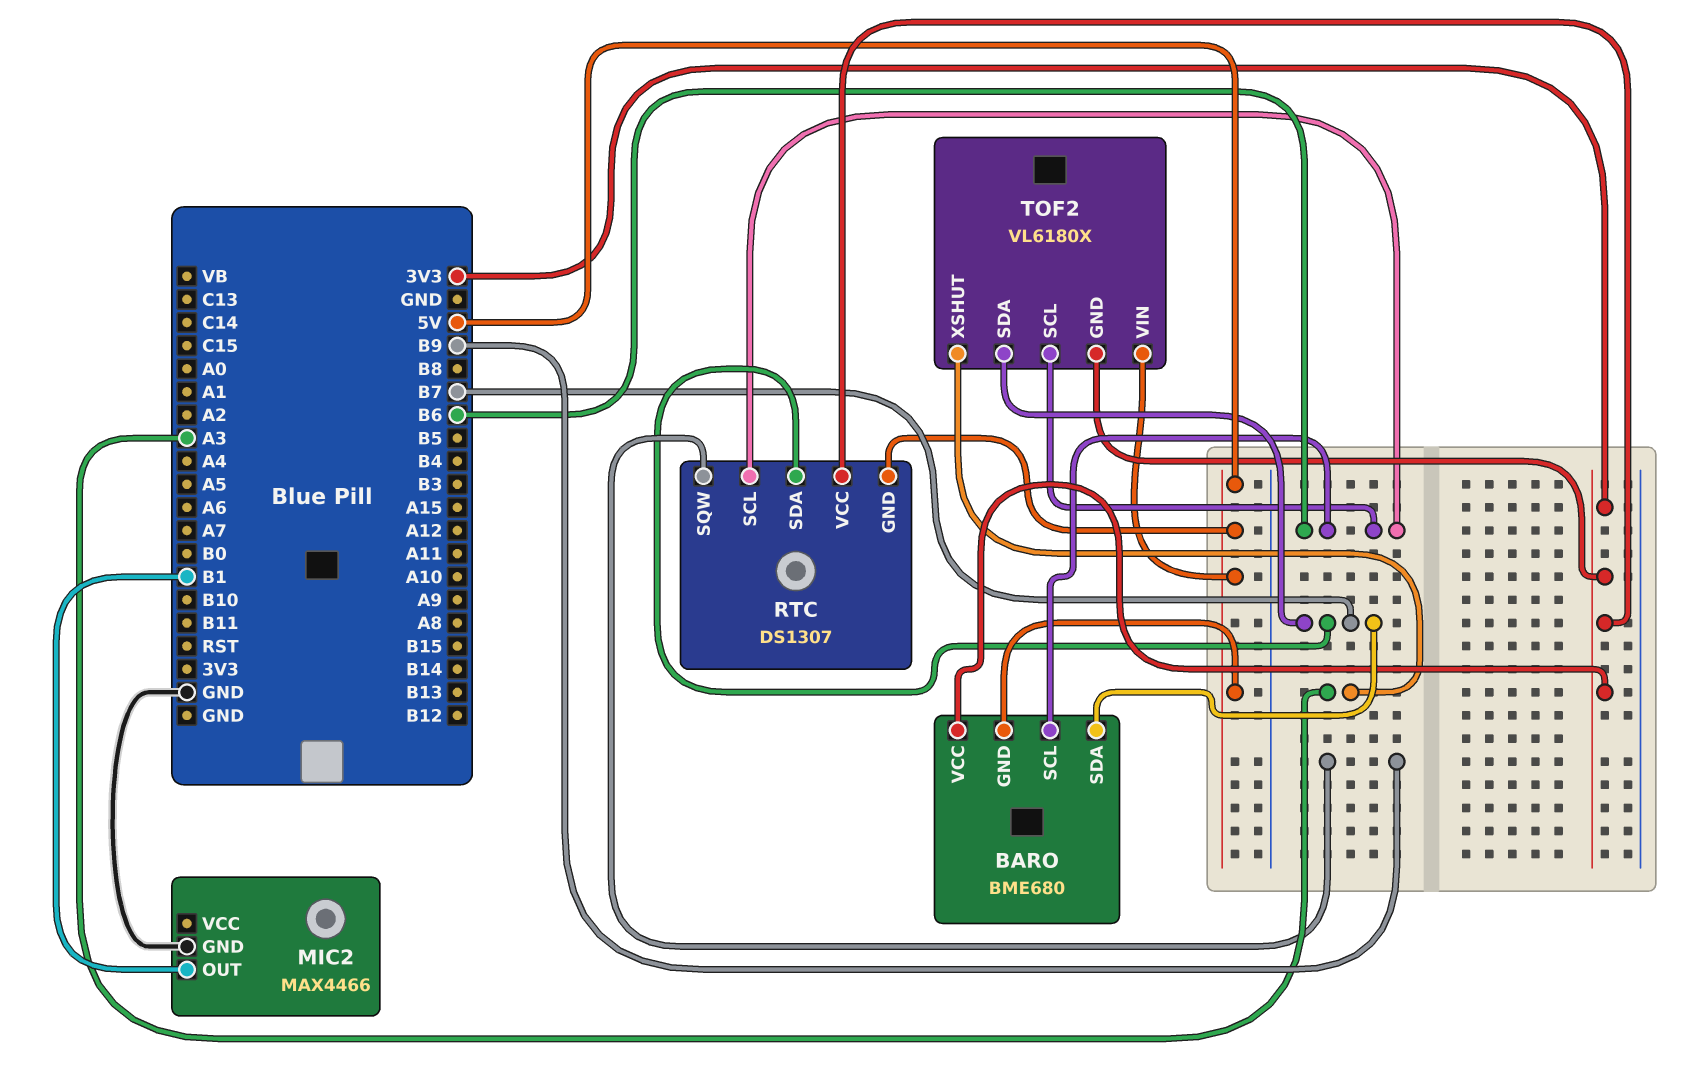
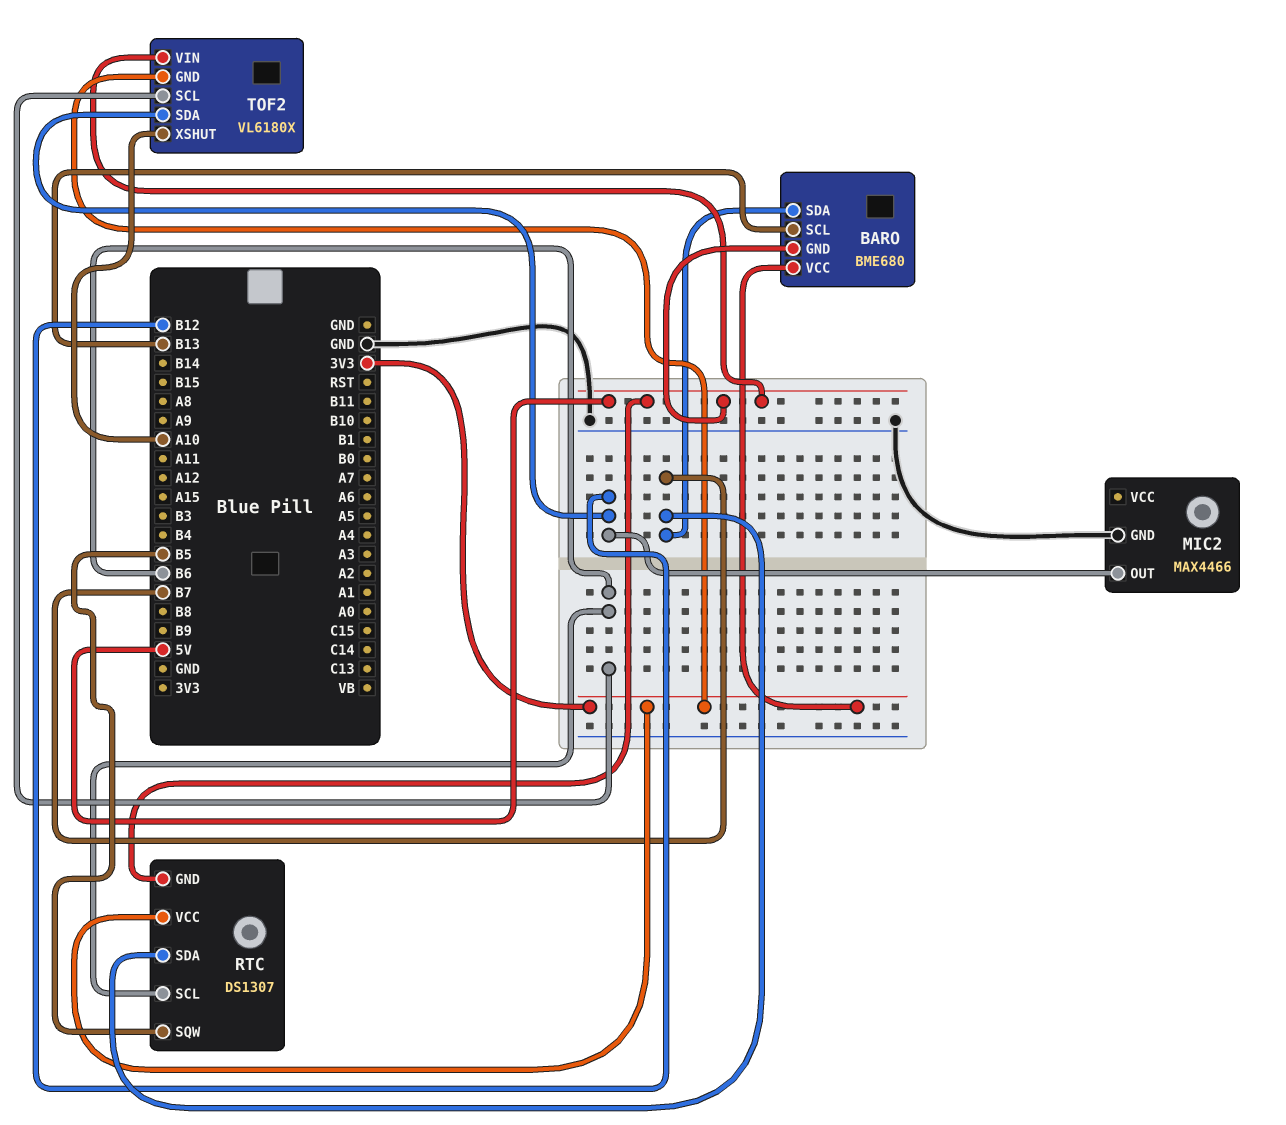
BARO pin SCL: B6 -> B13
MIC2 pin OUT: B1 -> B12
RTC pin SQW: B9 -> B5
TOF2 pin SDA: B7 -> B12
TOF2 pin XSHUT: A3 -> A10

